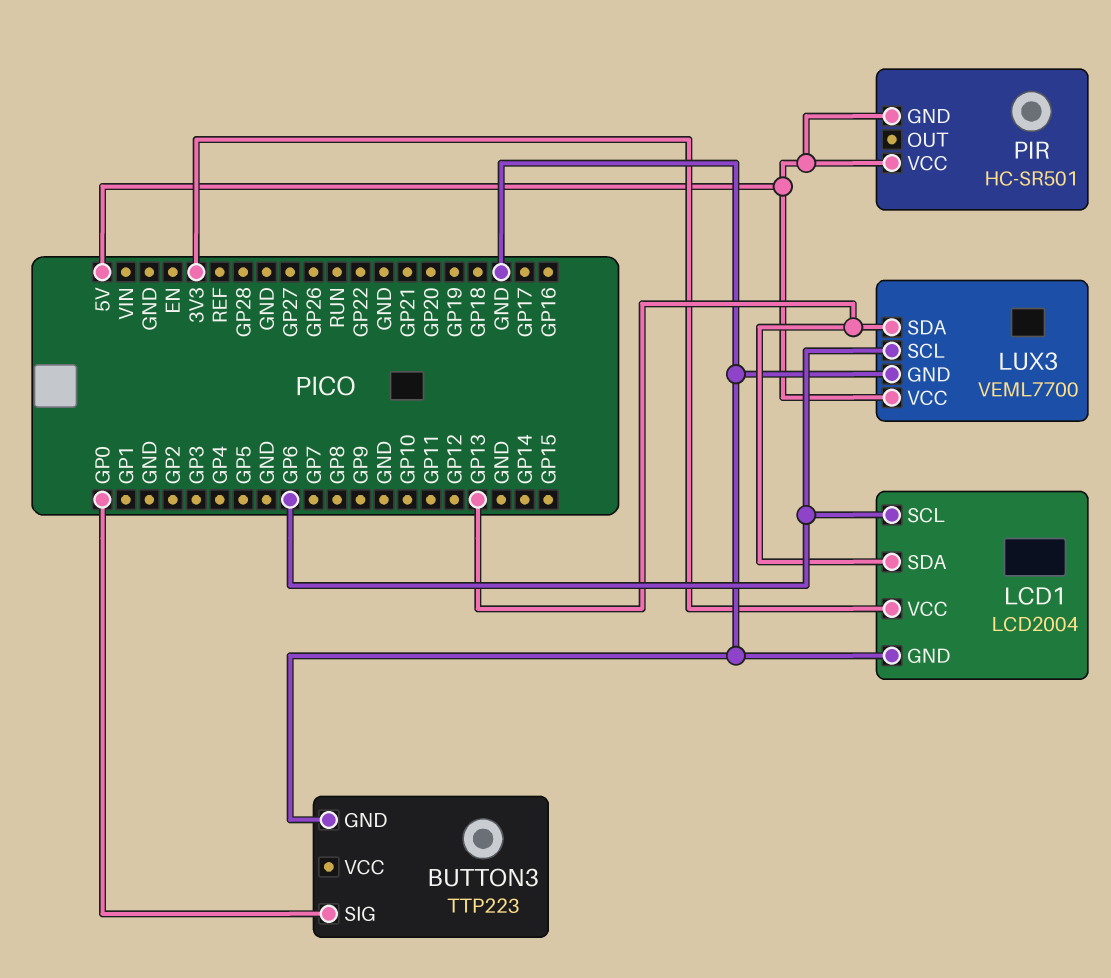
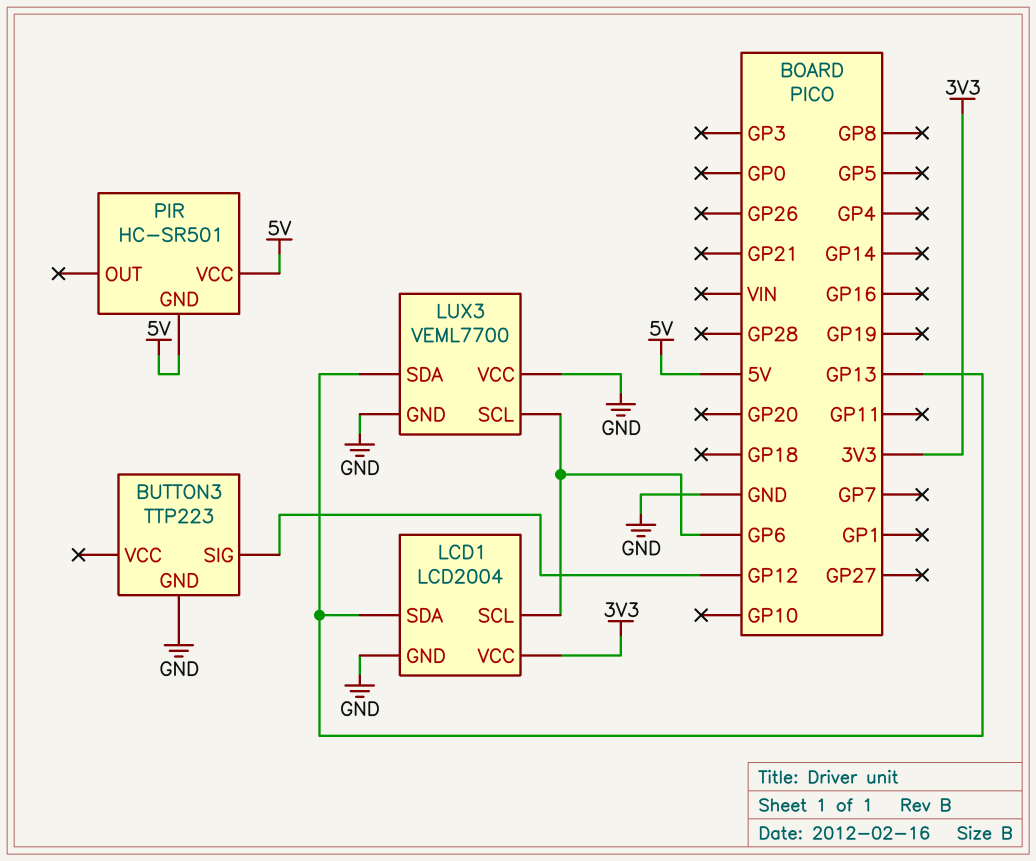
BUTTON3 pin SIG: GP0 -> GP12
LUX3 pin VCC: 5V -> GND

